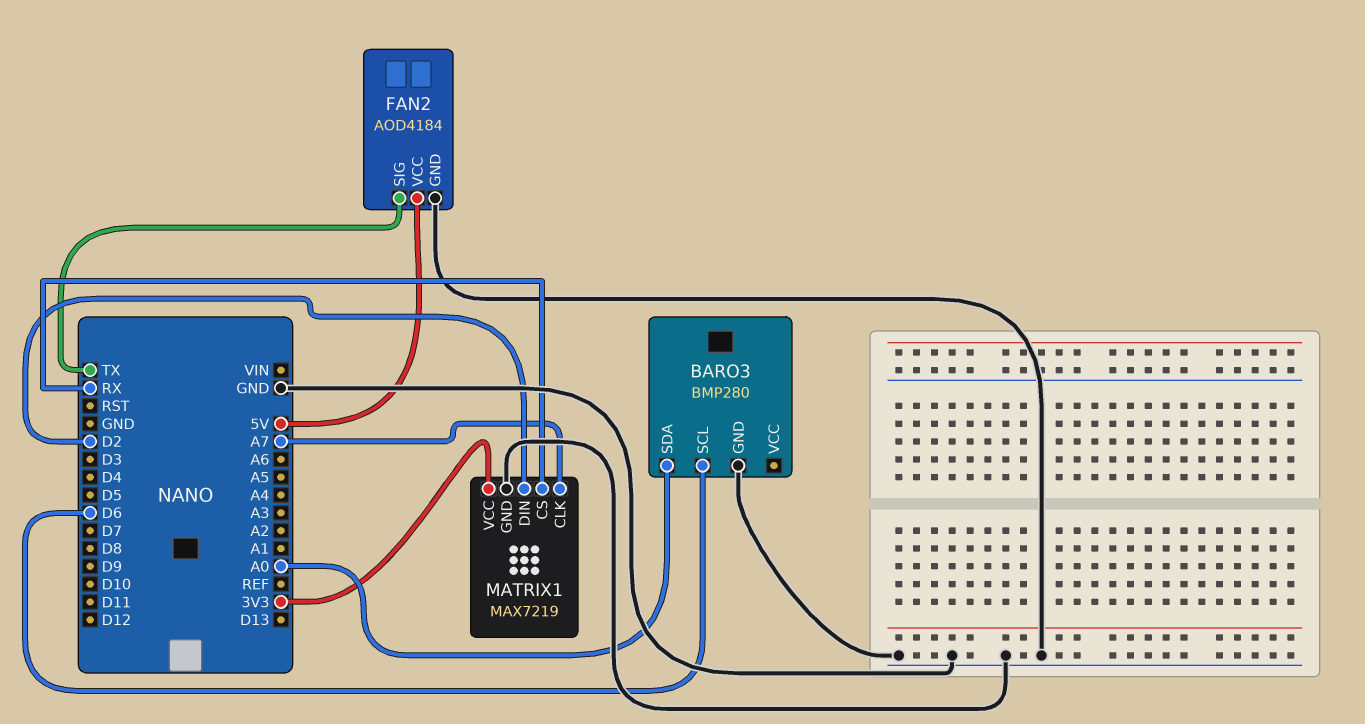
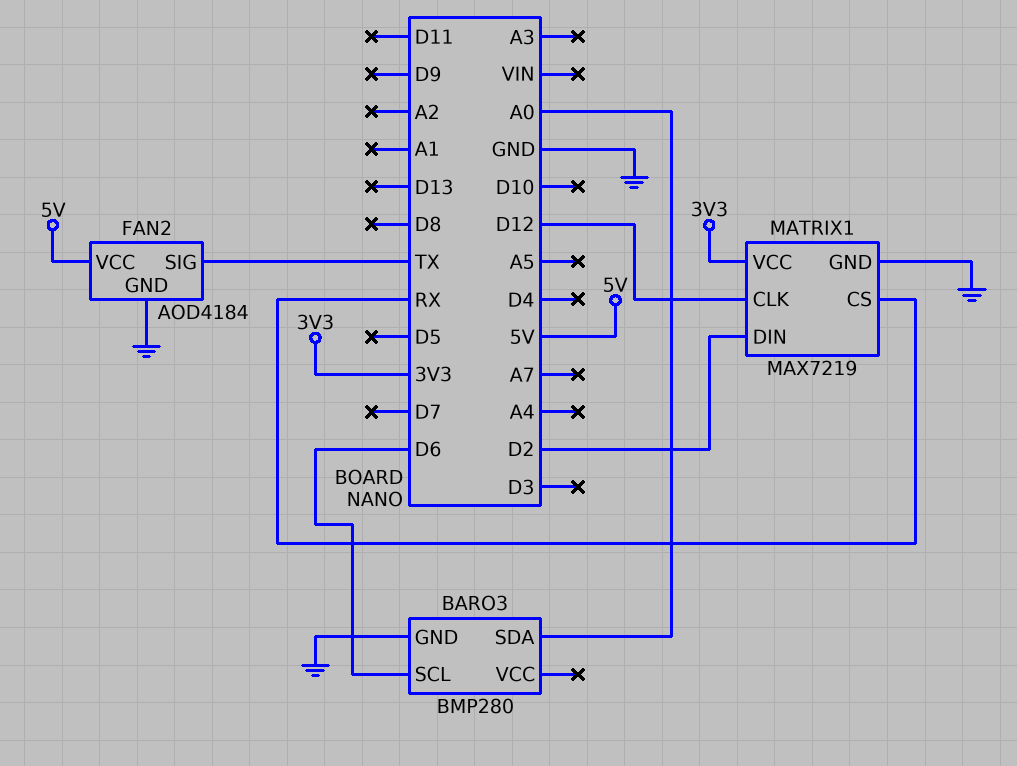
MATRIX1 pin CLK: A7 -> D12

